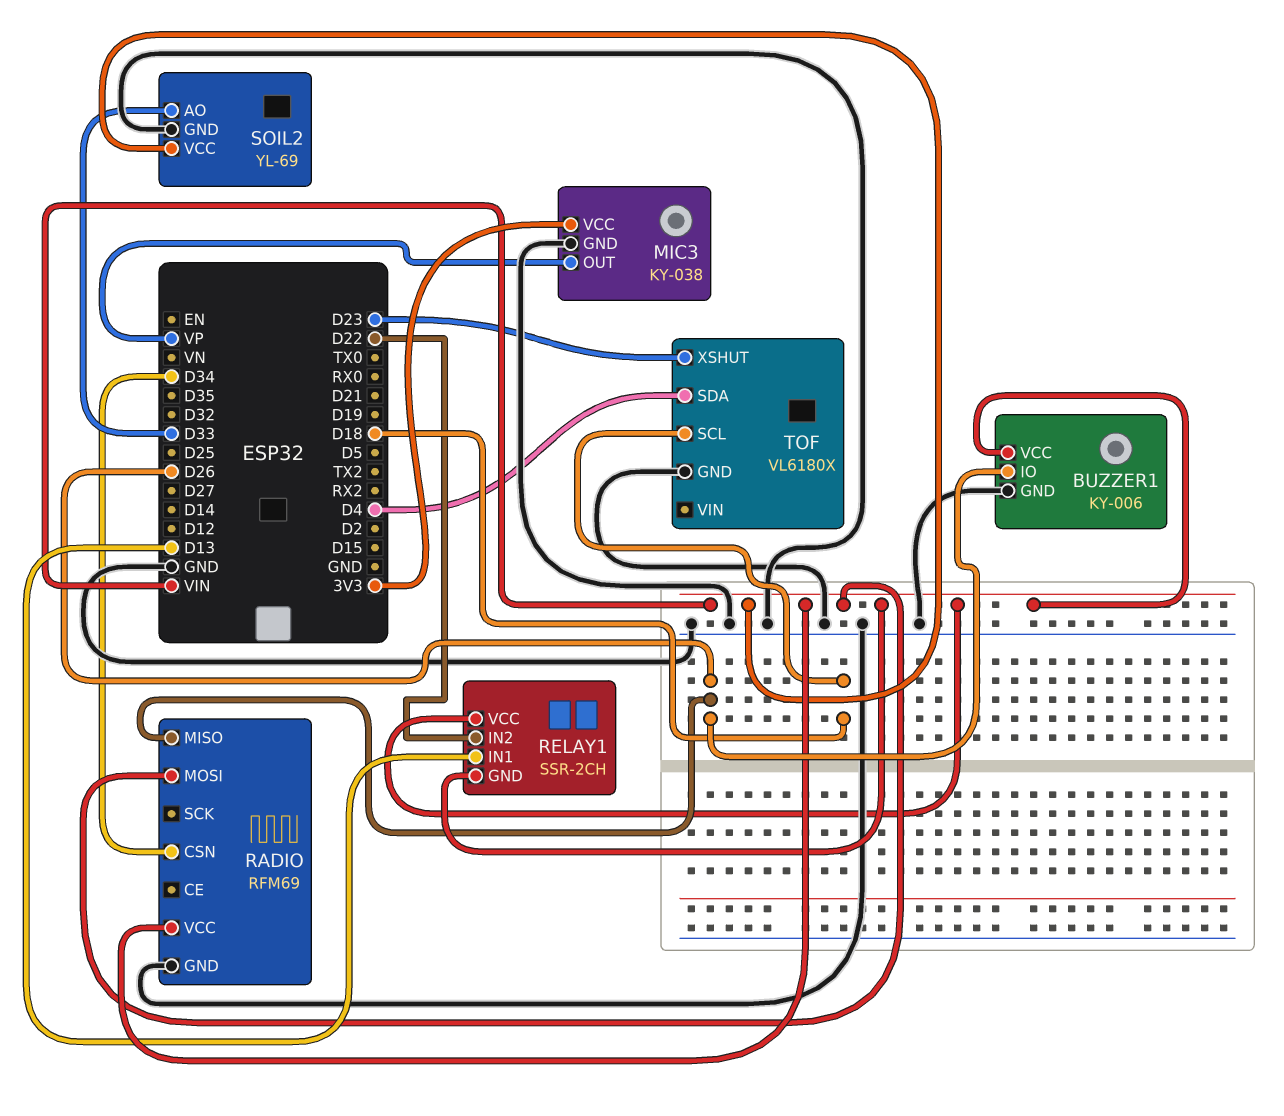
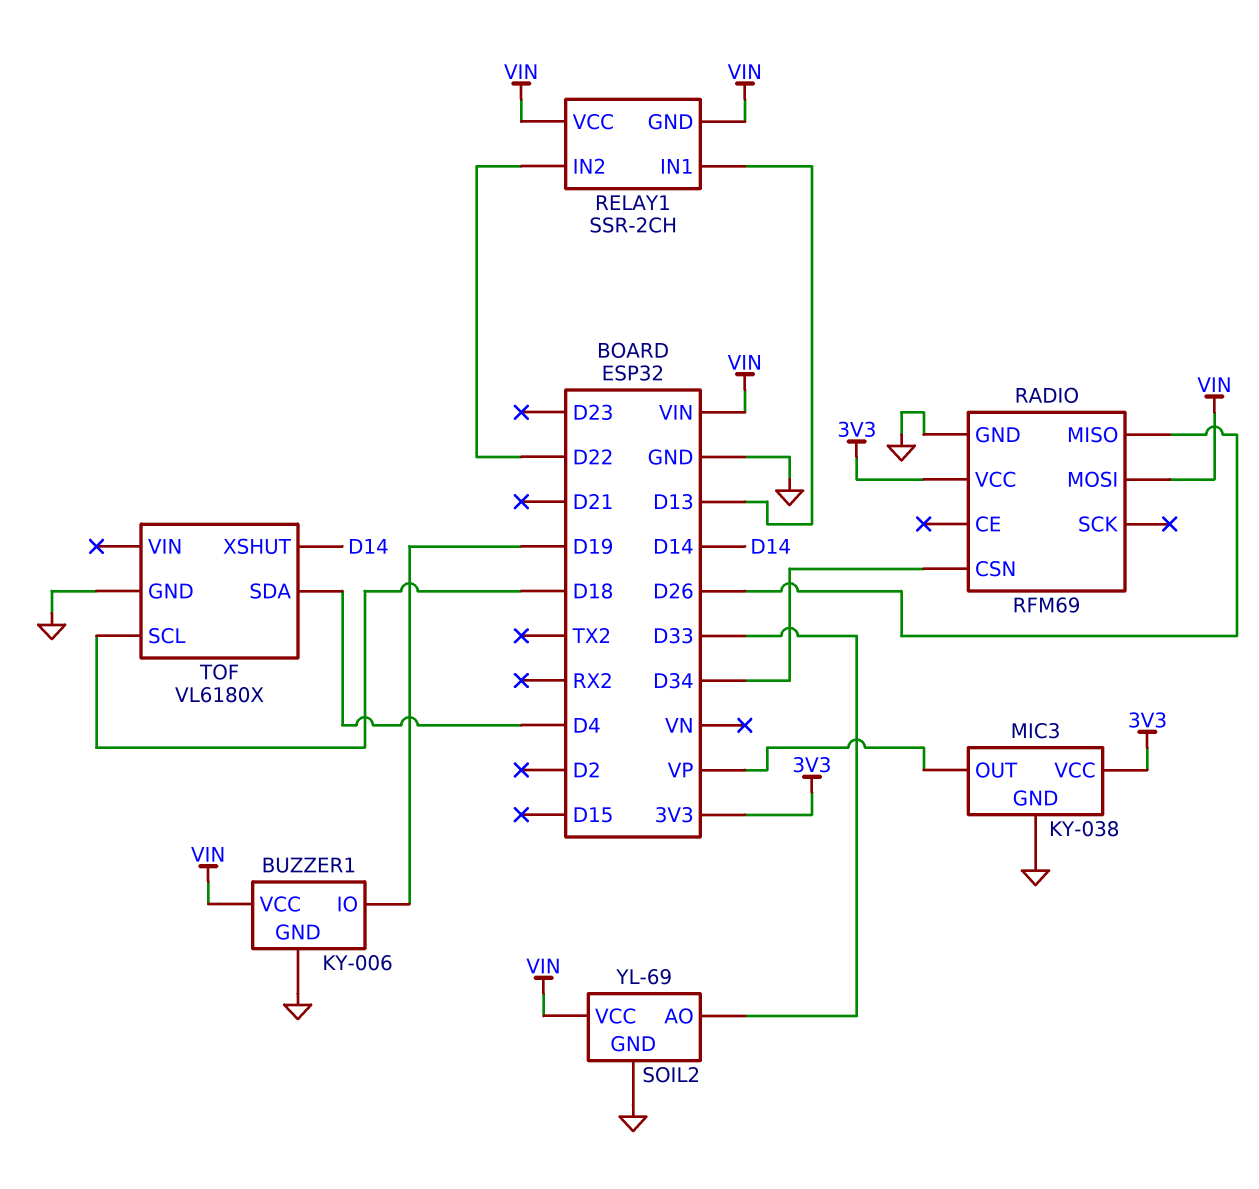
BUZZER1 pin IO: D26 -> D19
RADIO pin VCC: VIN -> 3V3
TOF pin XSHUT: D23 -> D14

